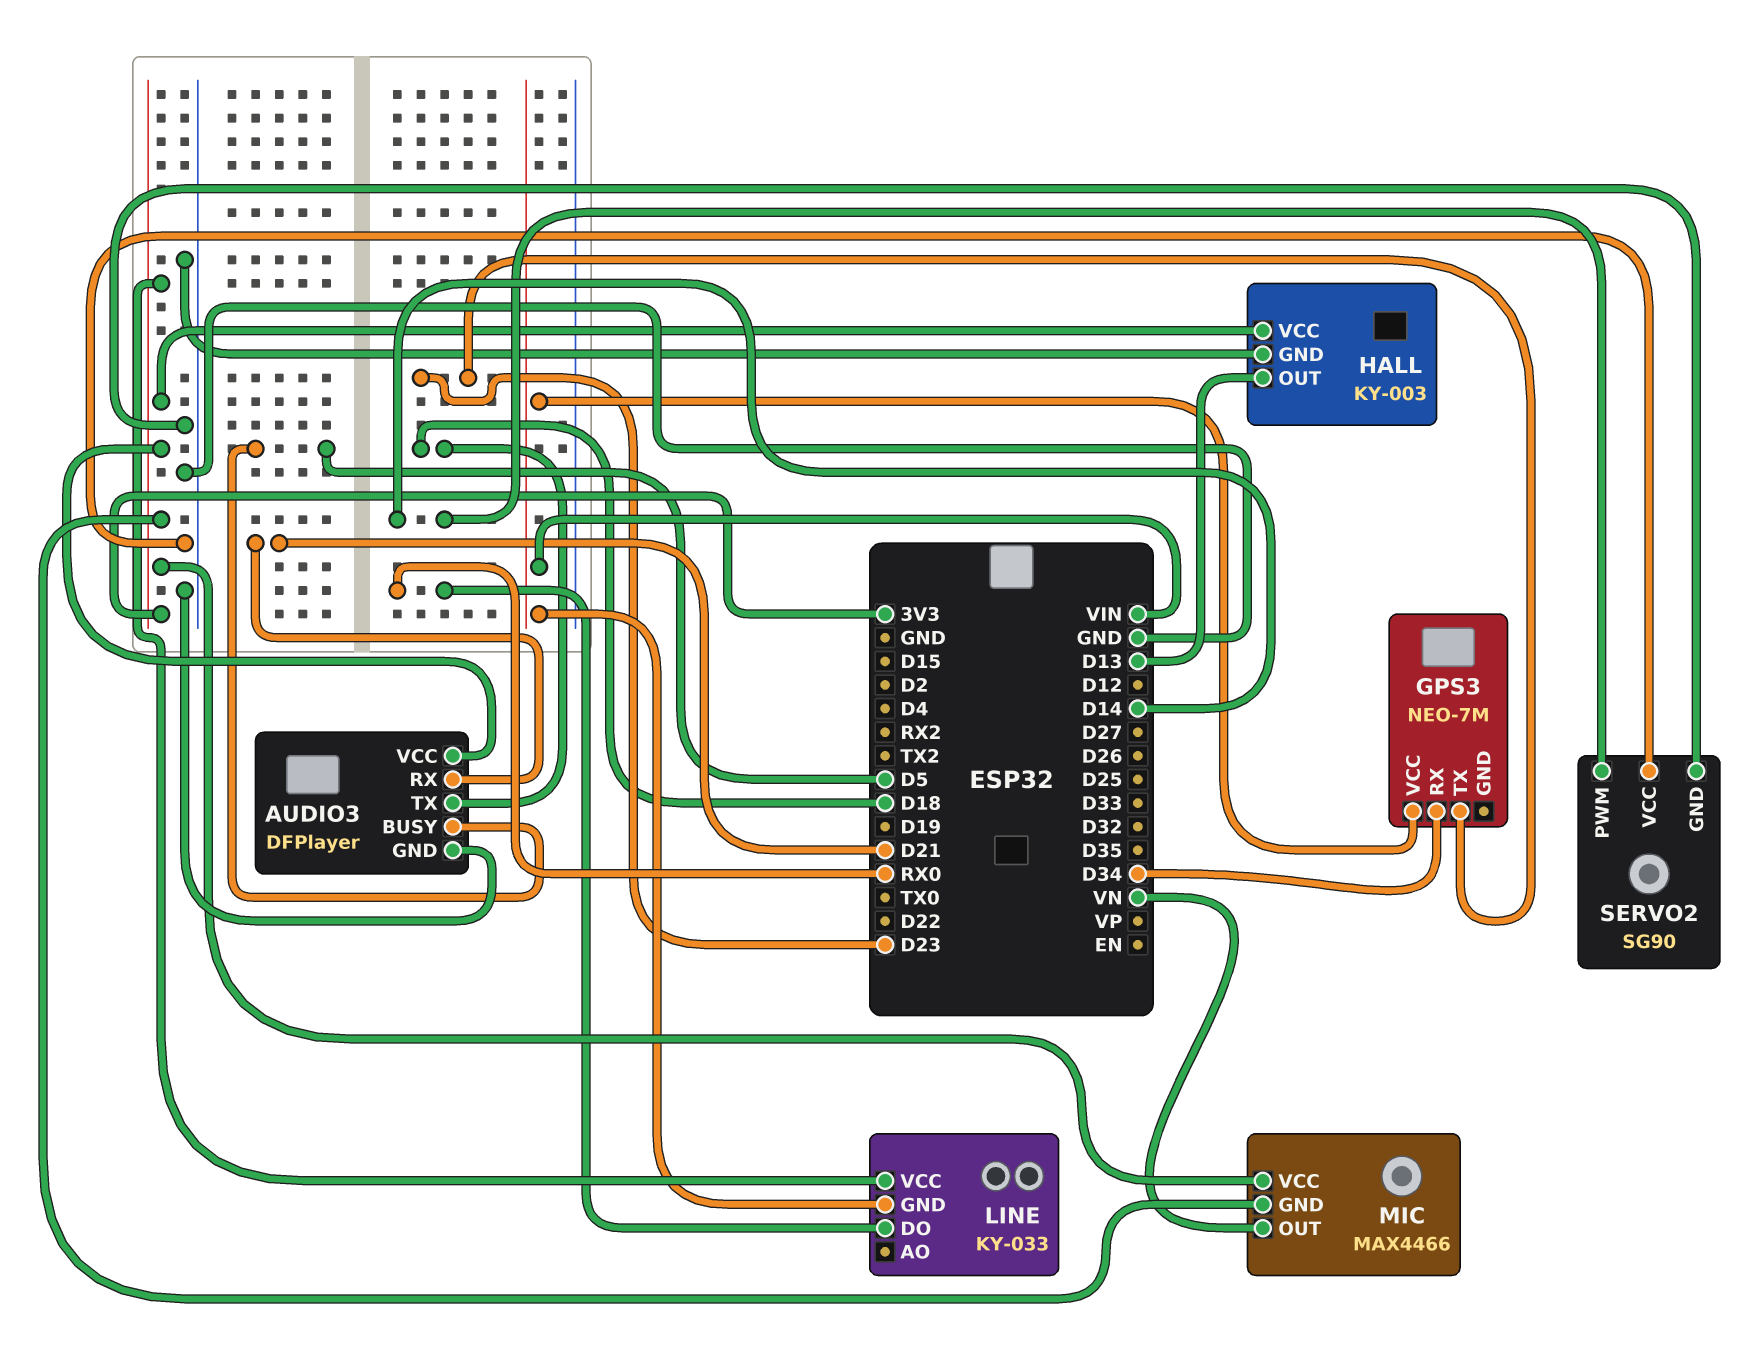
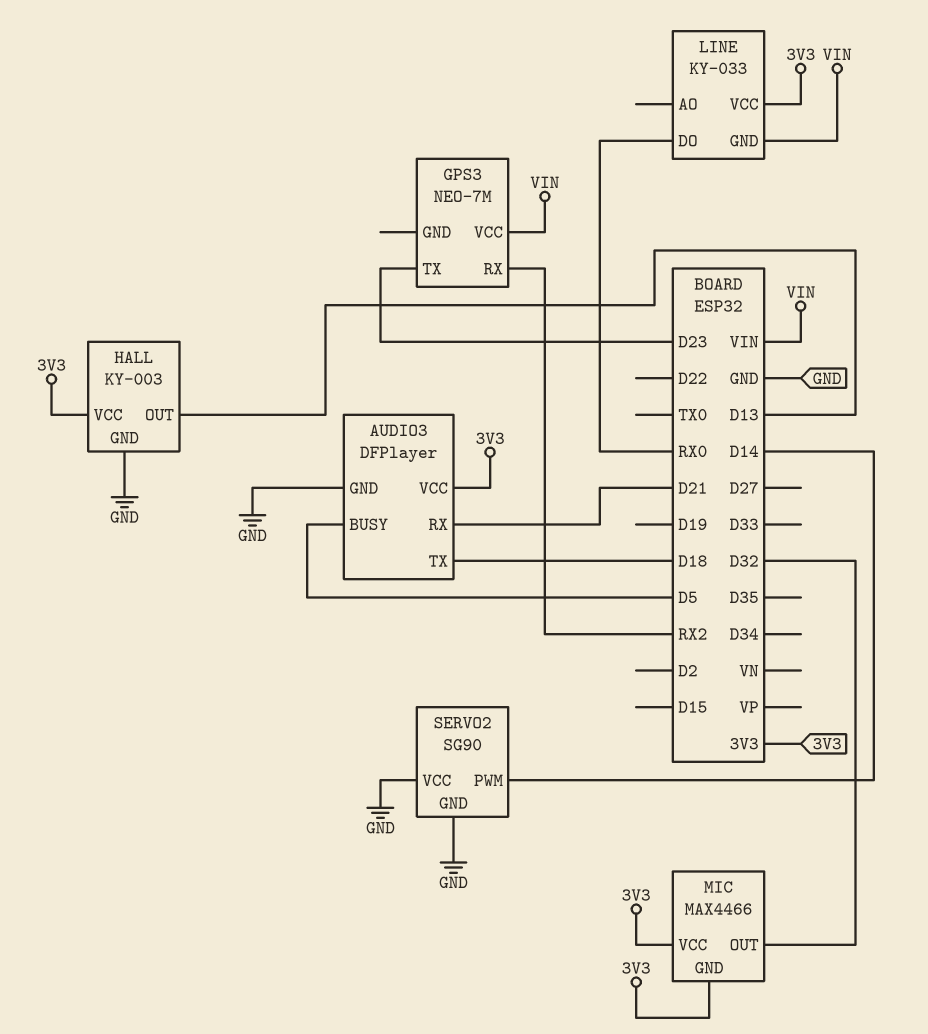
GPS3 pin RX: D34 -> RX2
MIC pin OUT: VN -> D32

